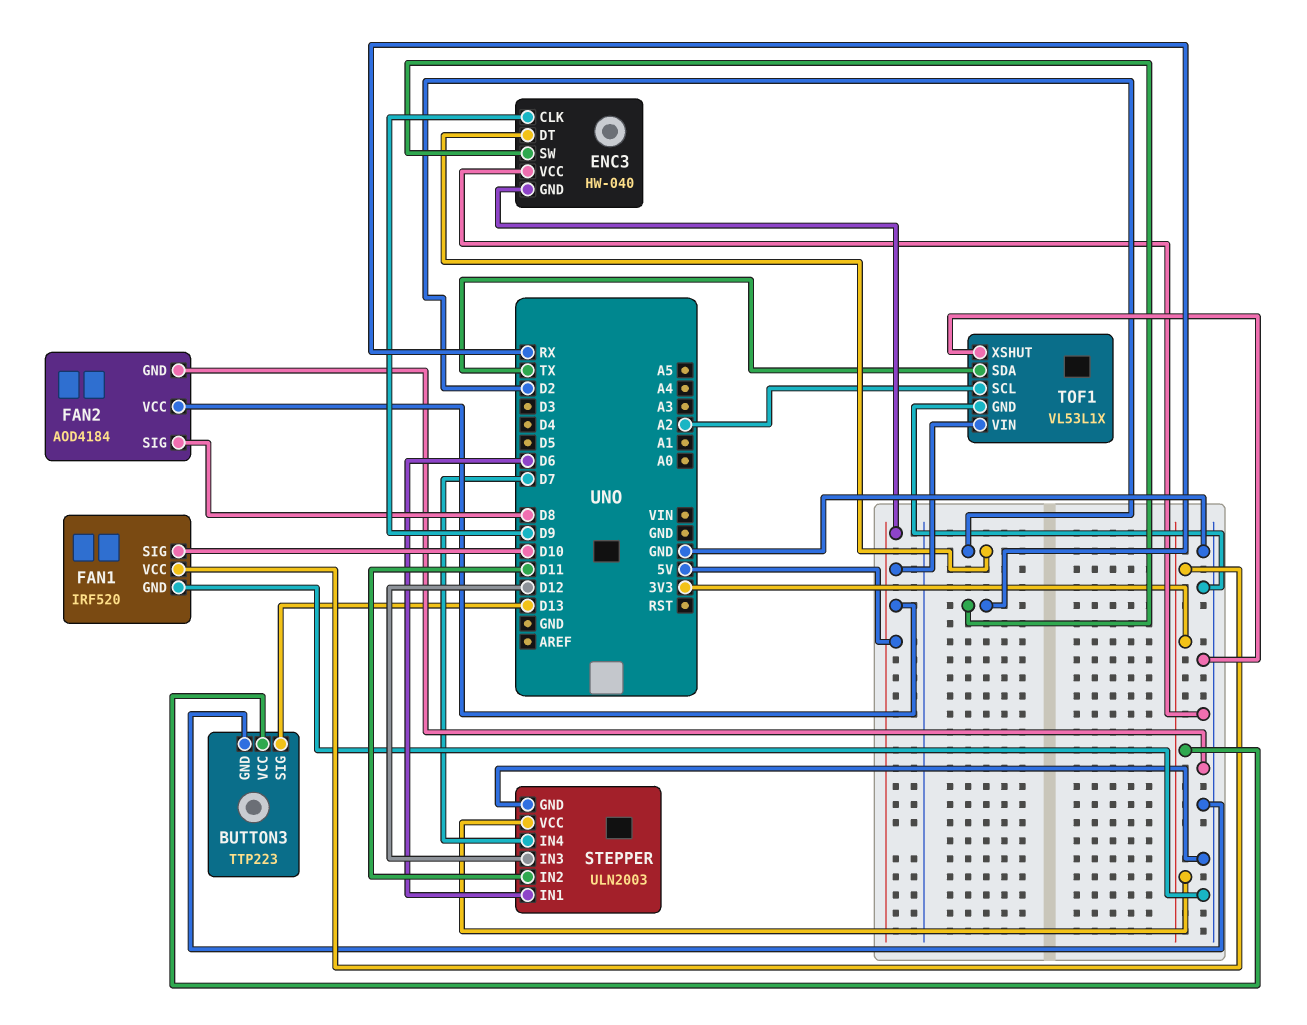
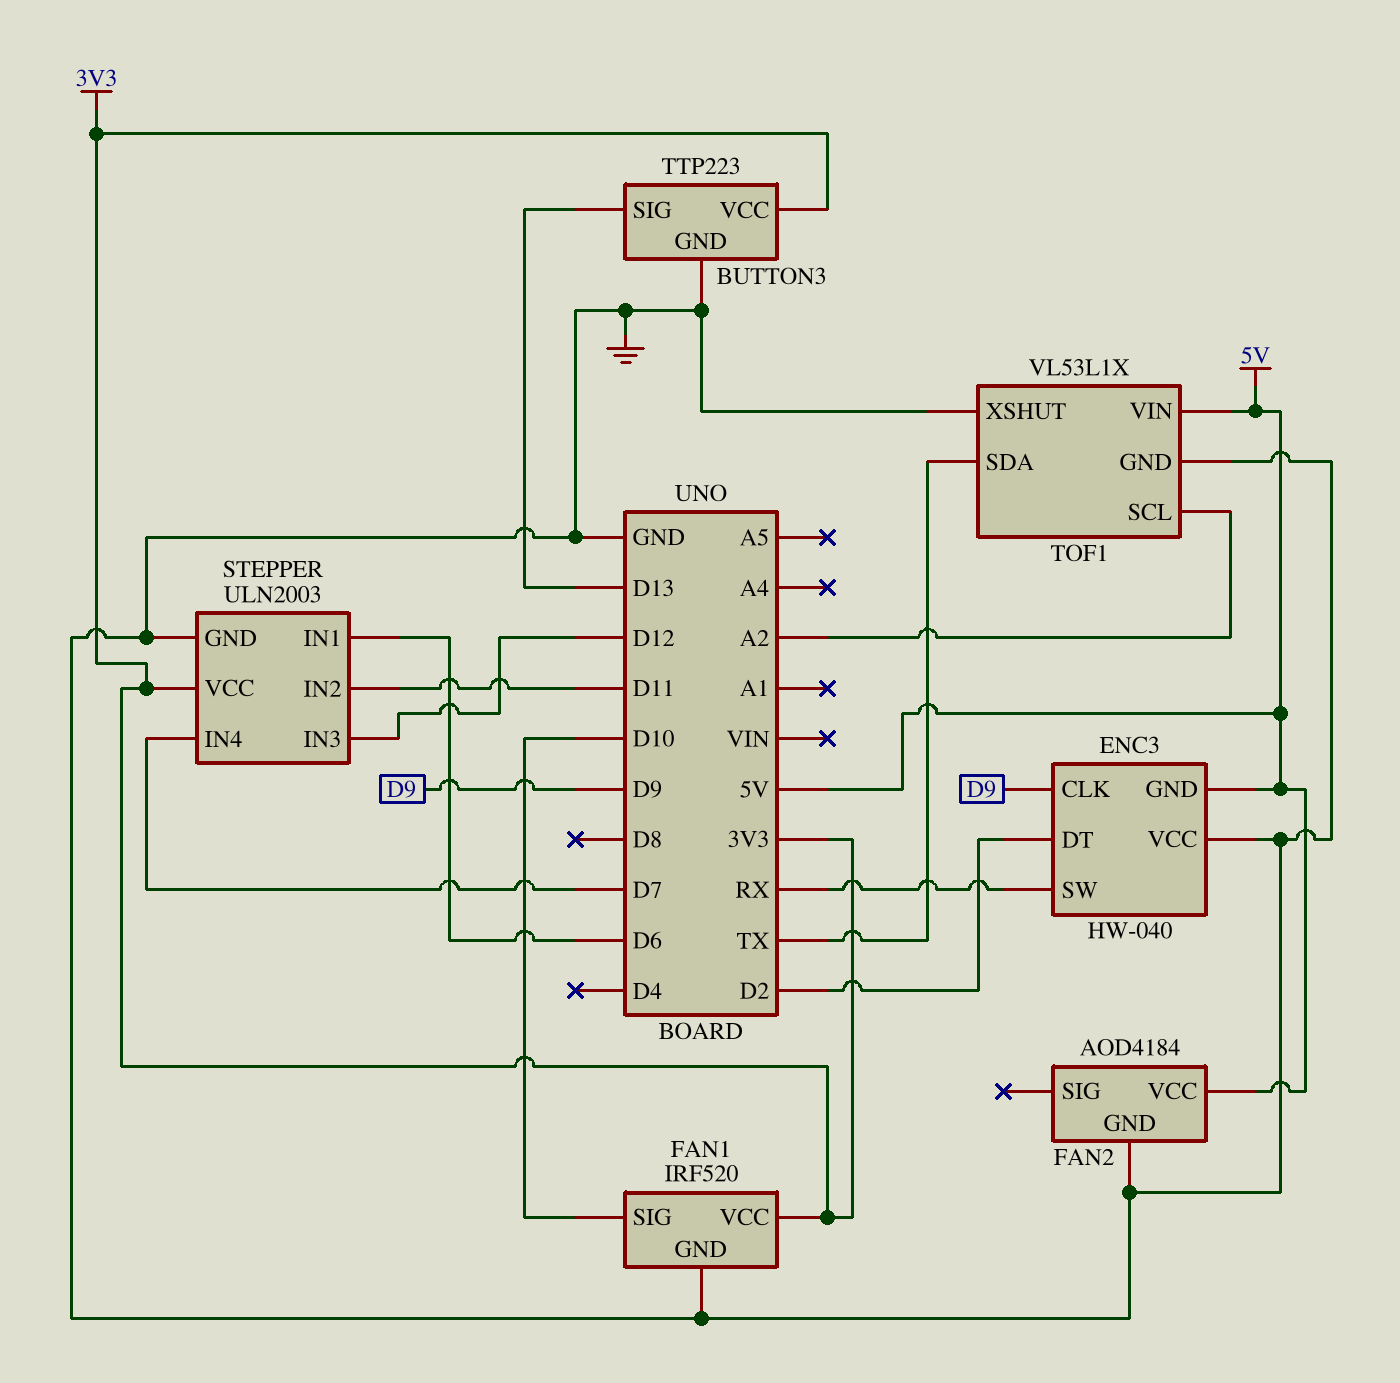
FAN2 pin SIG: D8 -> none

